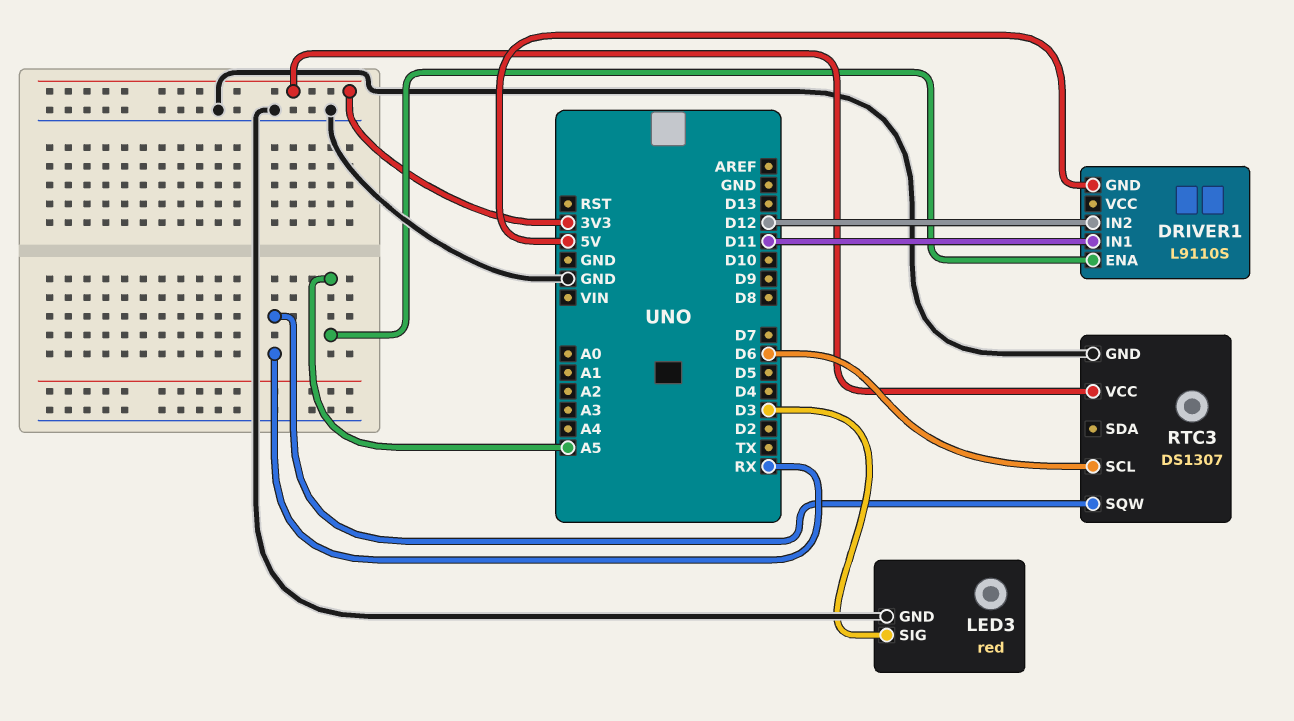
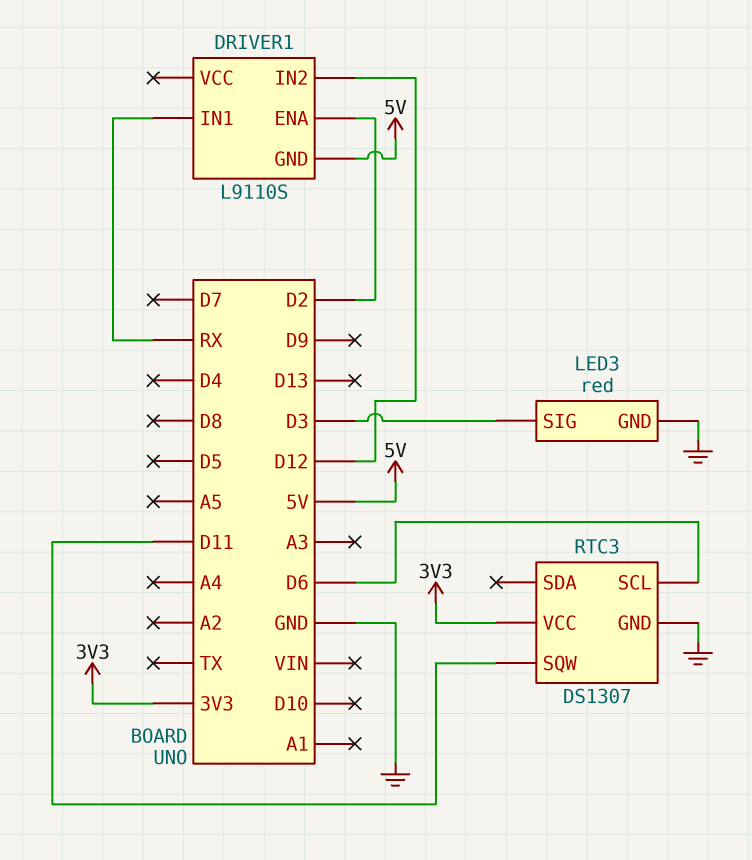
DRIVER1 pin ENA: A5 -> D2
DRIVER1 pin IN1: D11 -> RX
RTC3 pin SQW: RX -> D11

